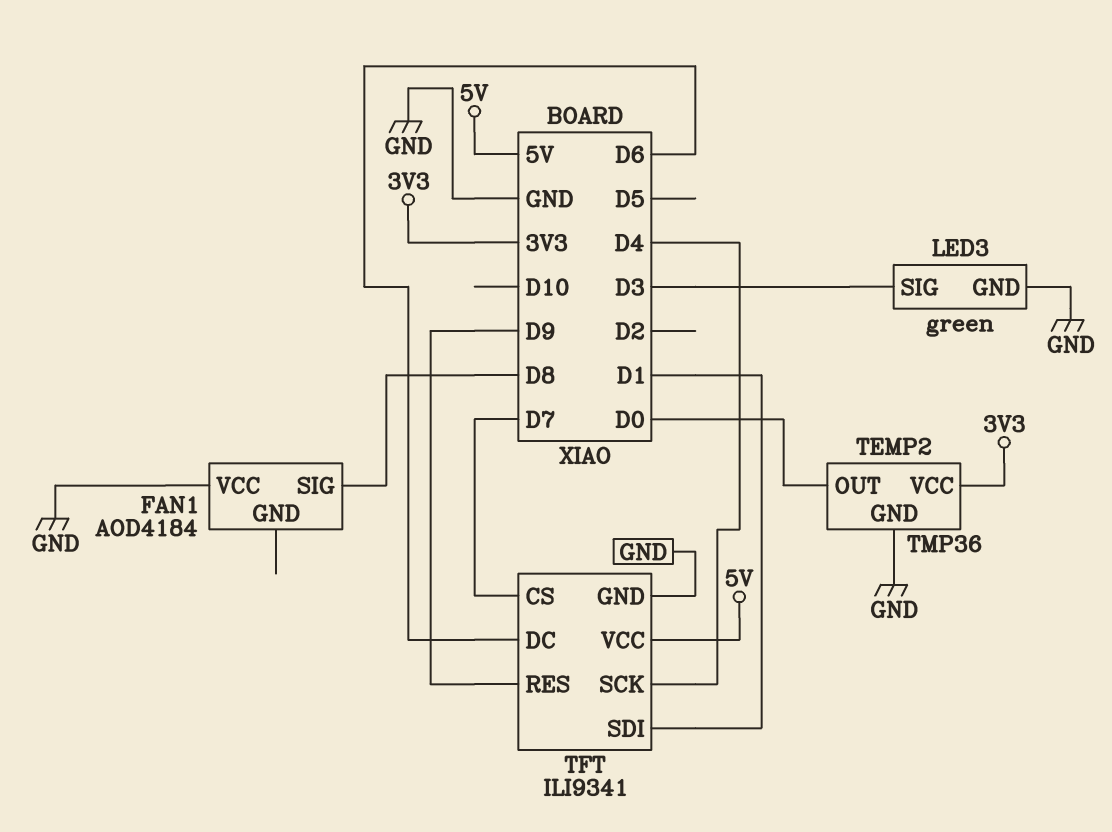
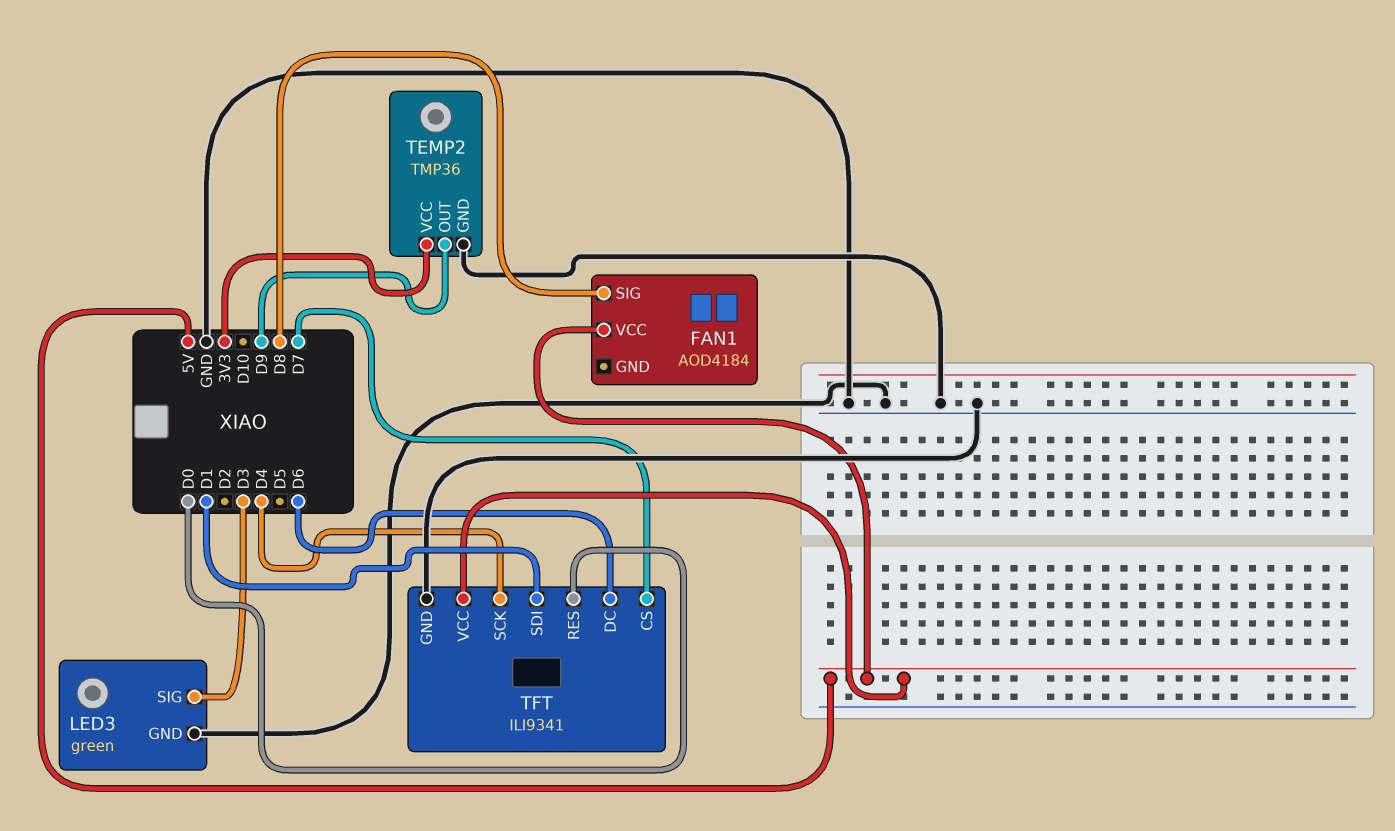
FAN1 pin VCC: GND -> 5V
TEMP2 pin OUT: D0 -> D9
TFT pin RES: D9 -> D0

